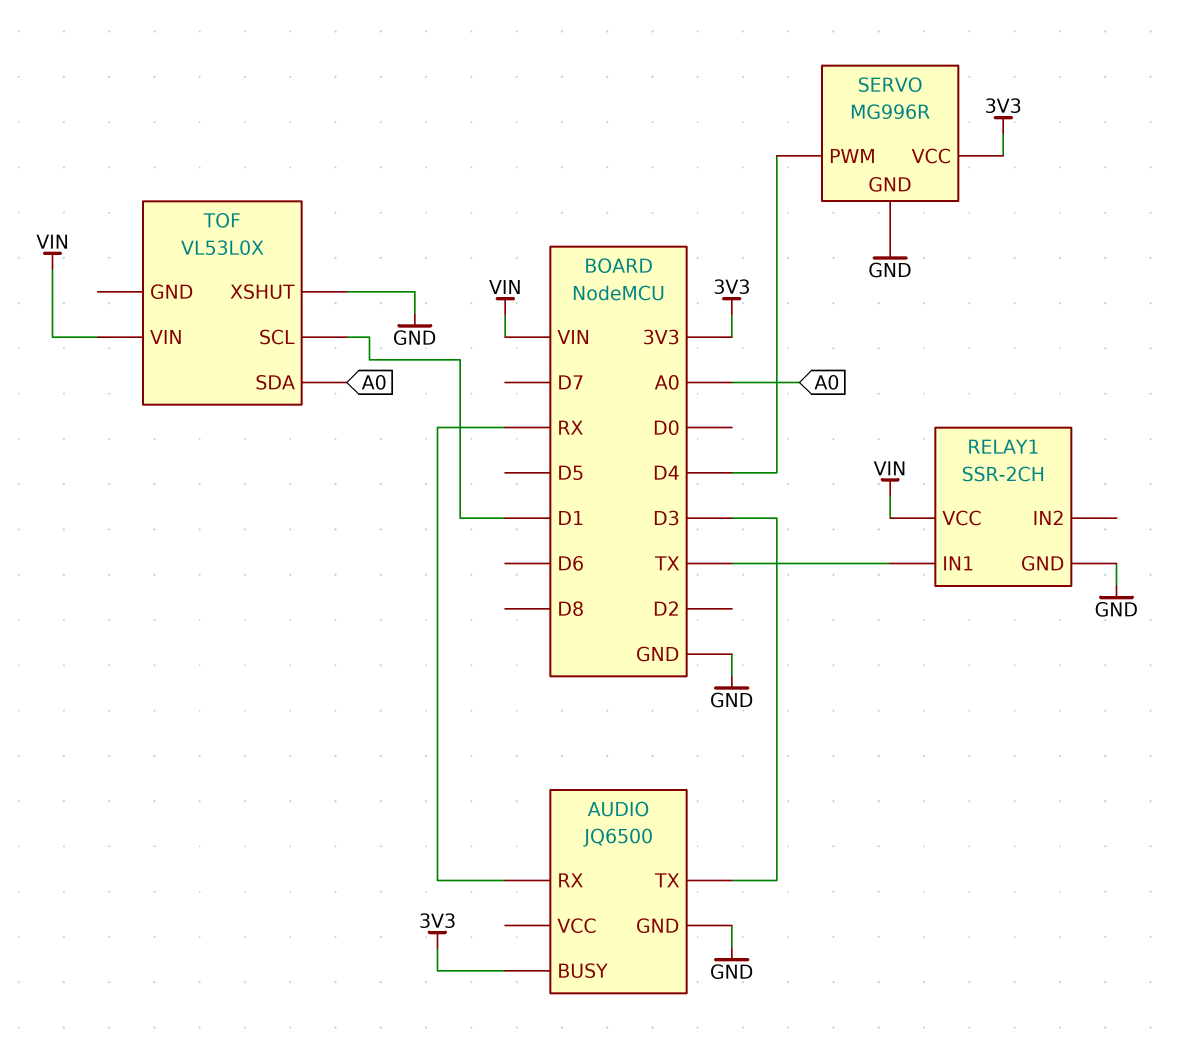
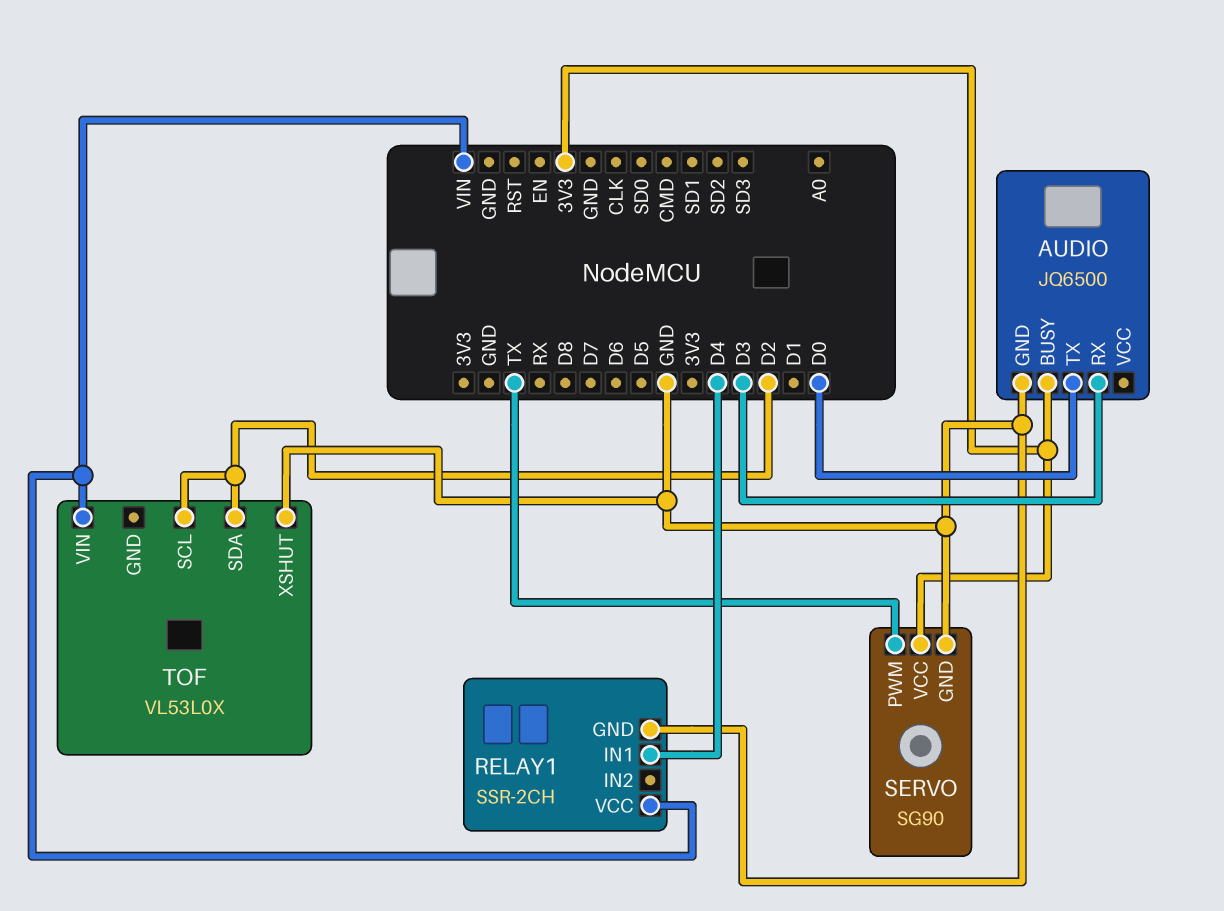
AUDIO pin RX: RX -> D3
AUDIO pin TX: D3 -> D0
RELAY1 pin IN1: TX -> D4
SERVO: MG996R -> SG90
SERVO pin PWM: D4 -> TX
TOF pin SCL: D1 -> D2
TOF pin SDA: A0 -> D2

